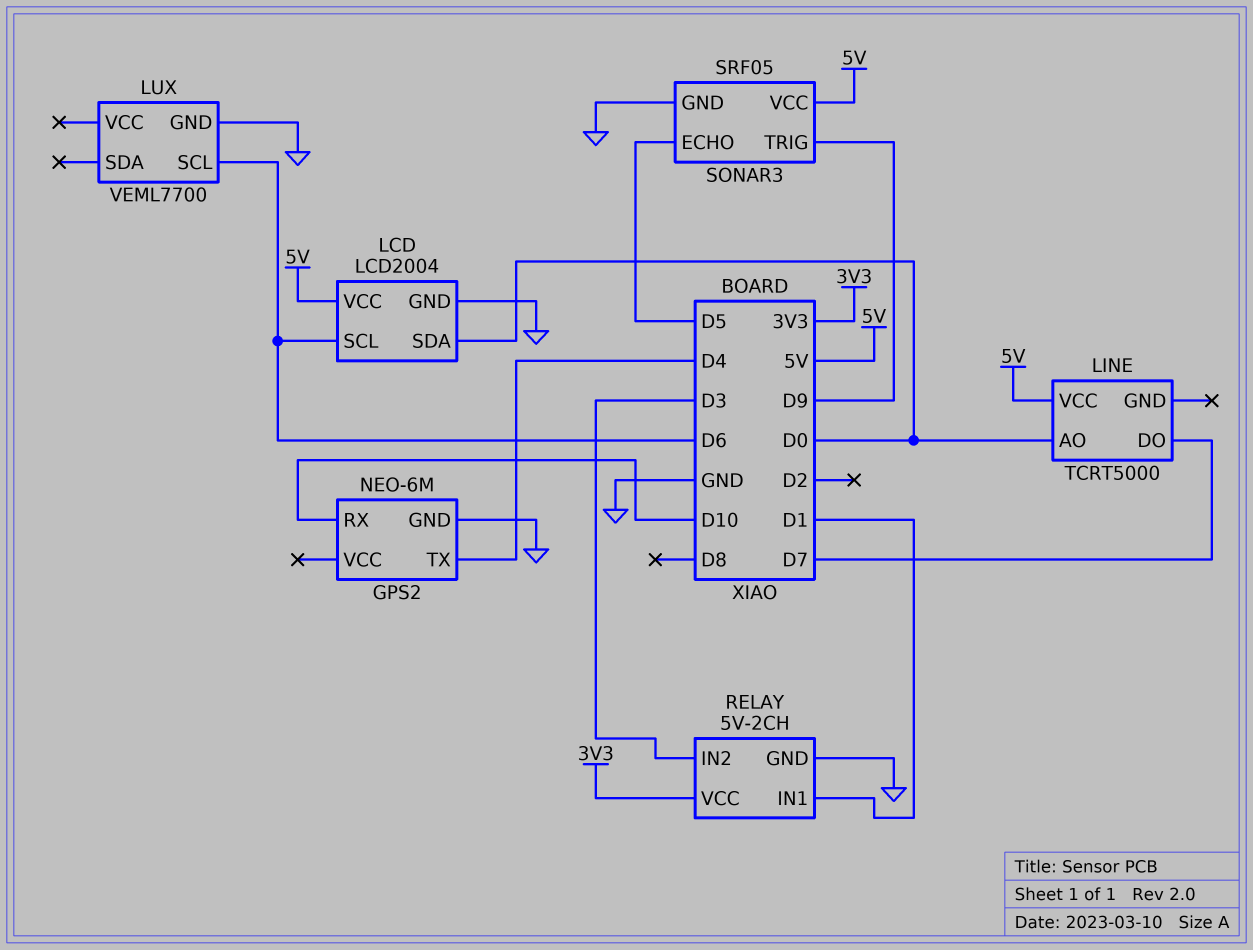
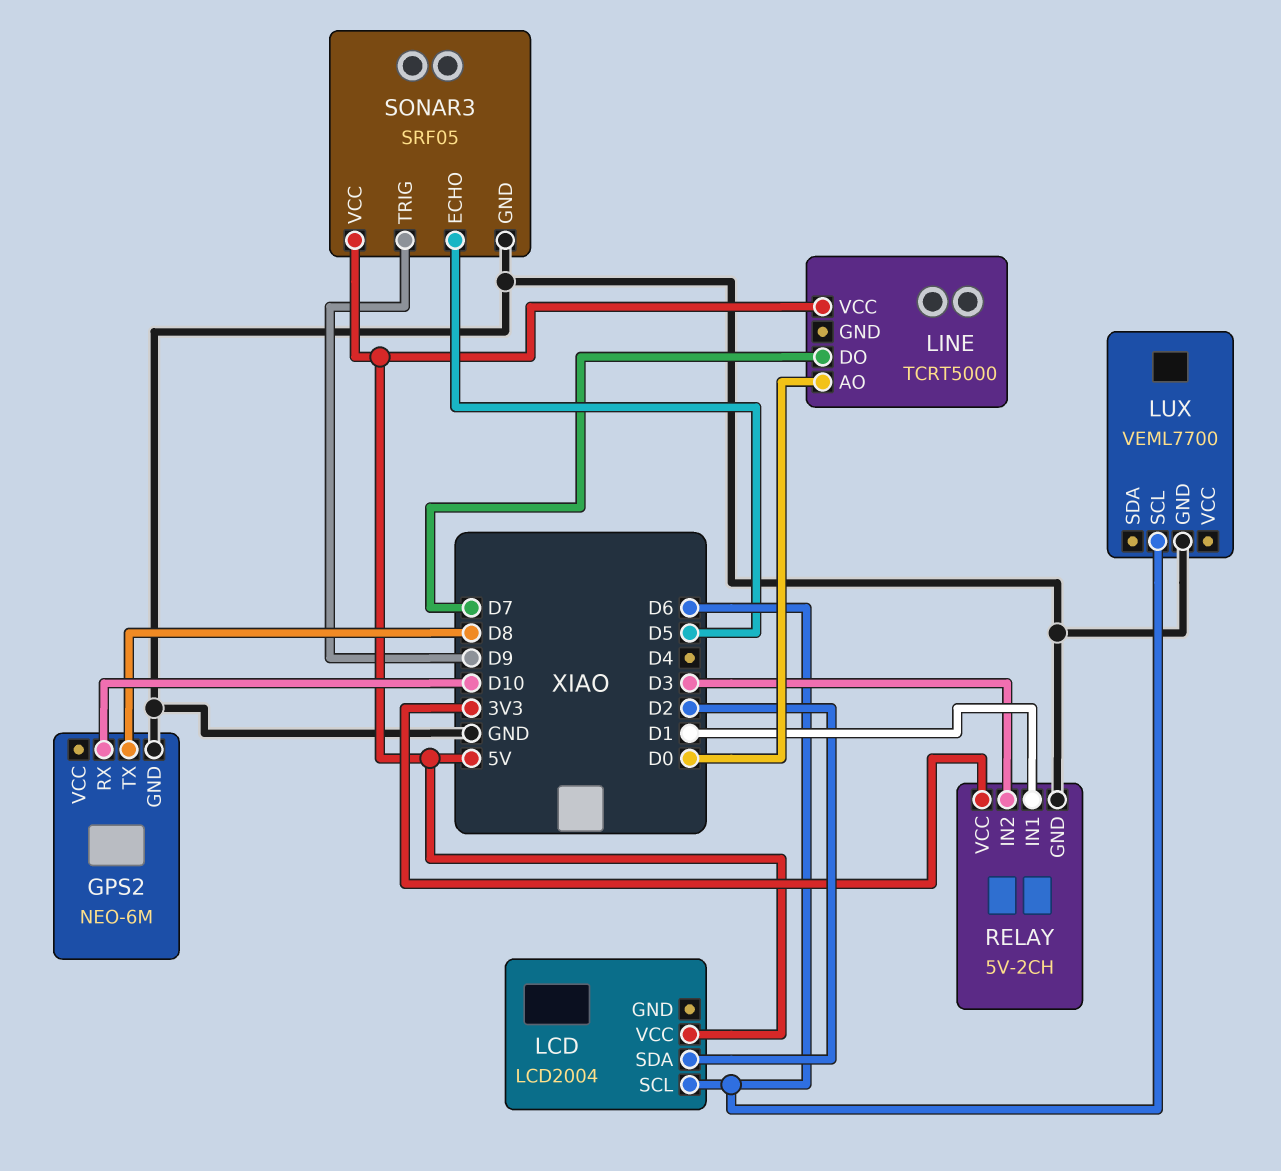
GPS2 pin TX: D4 -> D8
LCD pin GND: GND -> none
LCD pin SDA: D0 -> D2

